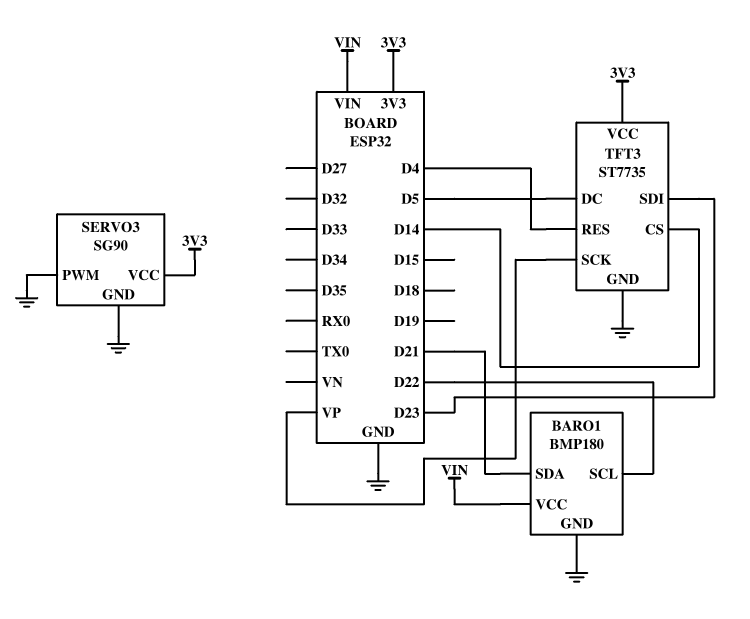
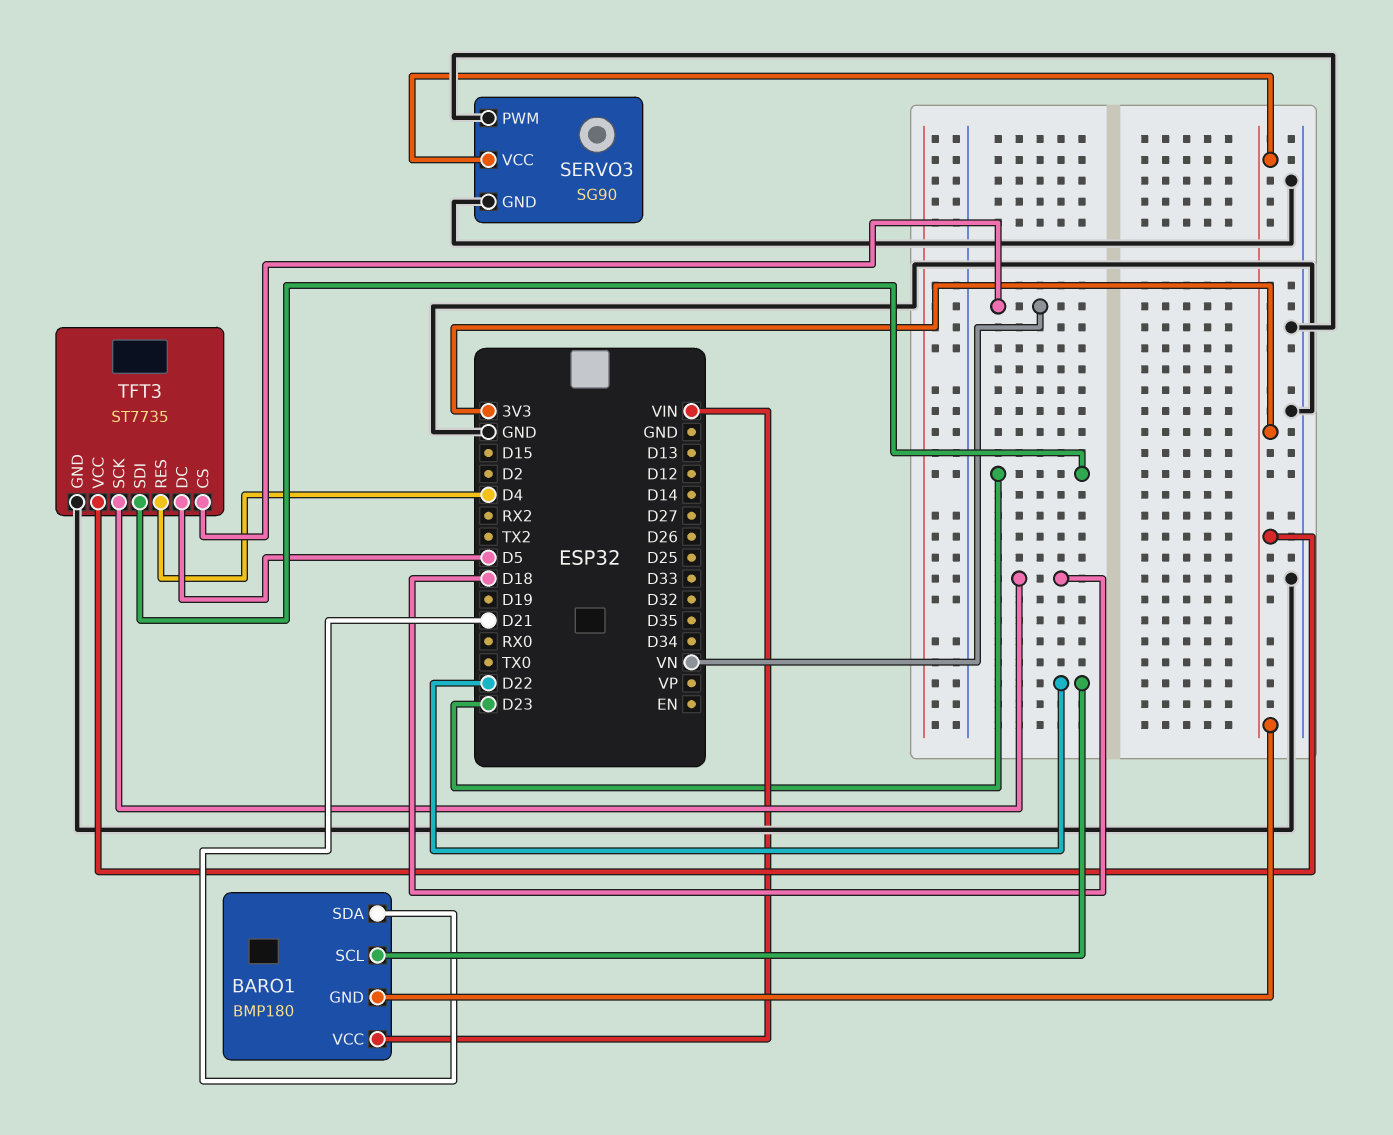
BARO1 pin GND: GND -> 3V3
TFT3 pin CS: D14 -> VN
TFT3 pin SCK: VP -> D18

